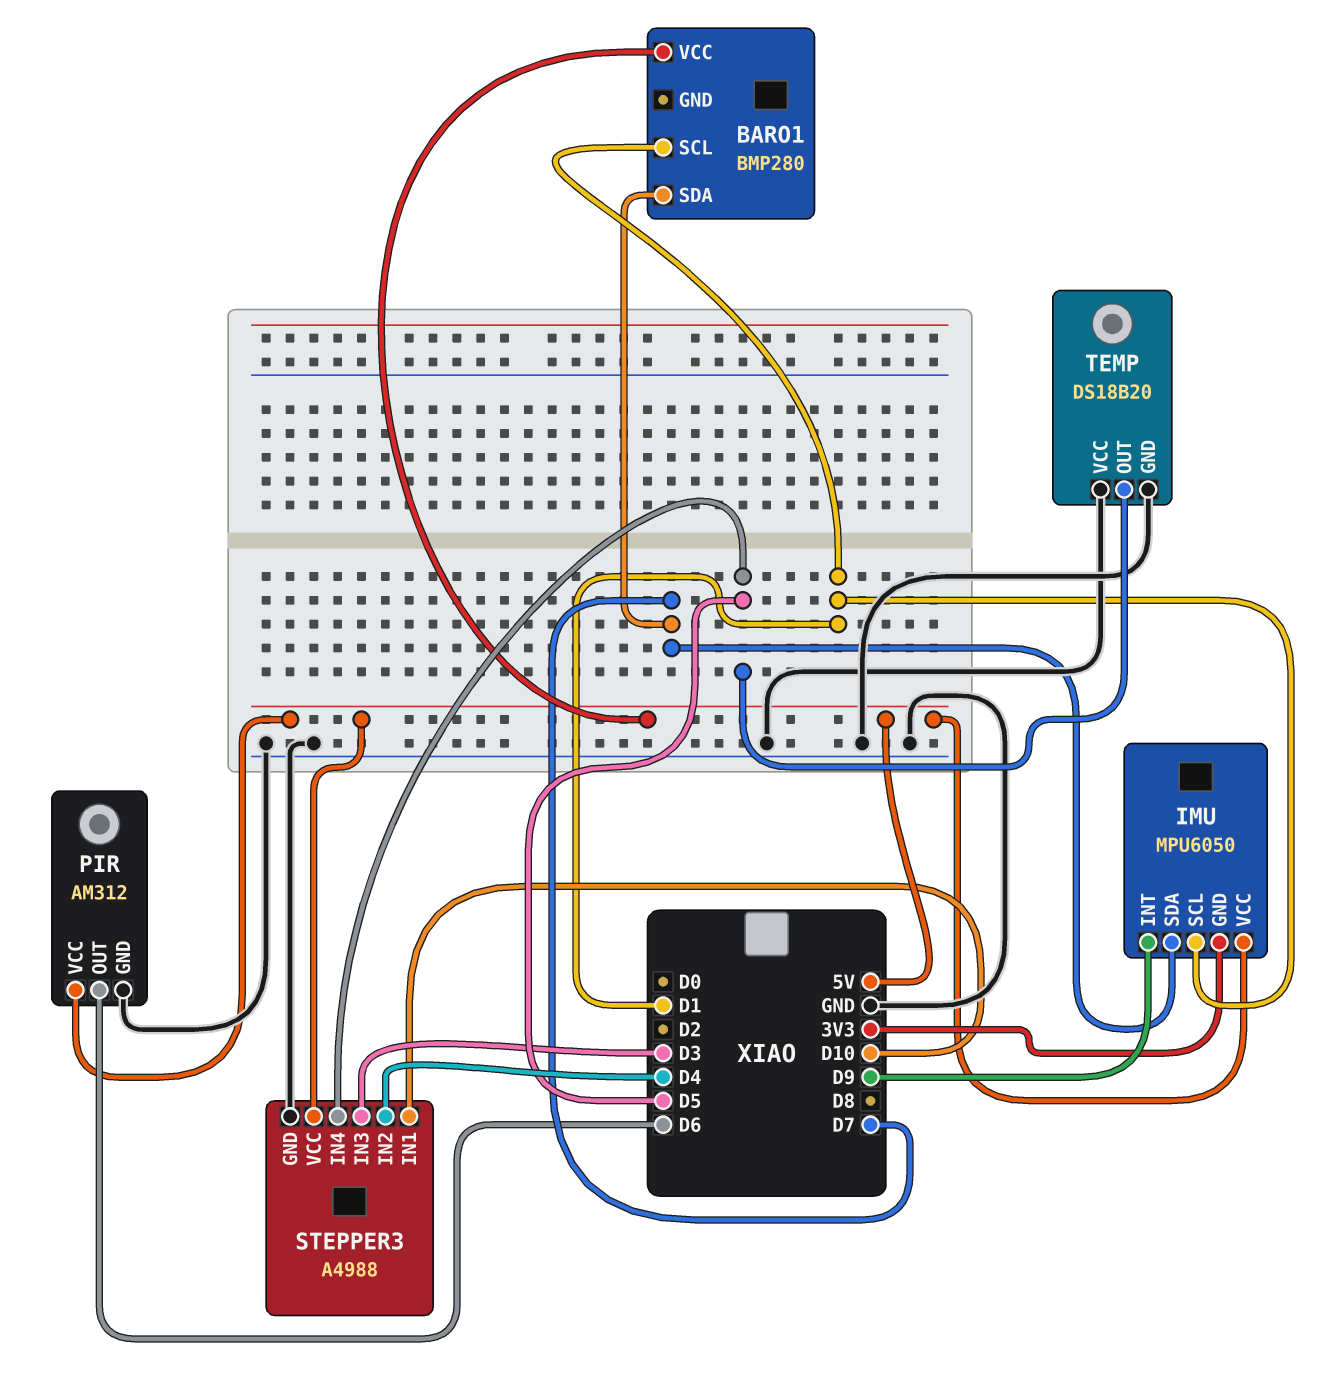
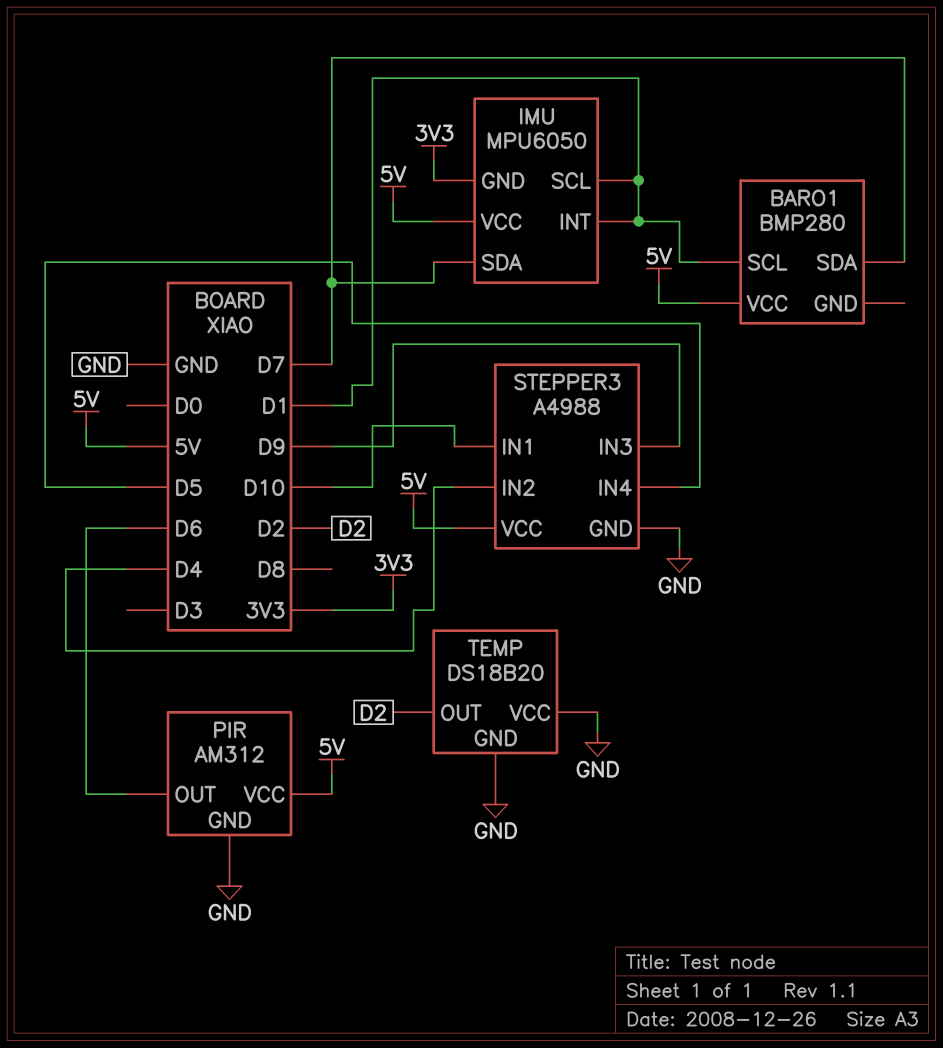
IMU pin INT: D9 -> D1
STEPPER3 pin IN3: D3 -> D9
TEMP pin OUT: D5 -> D2

